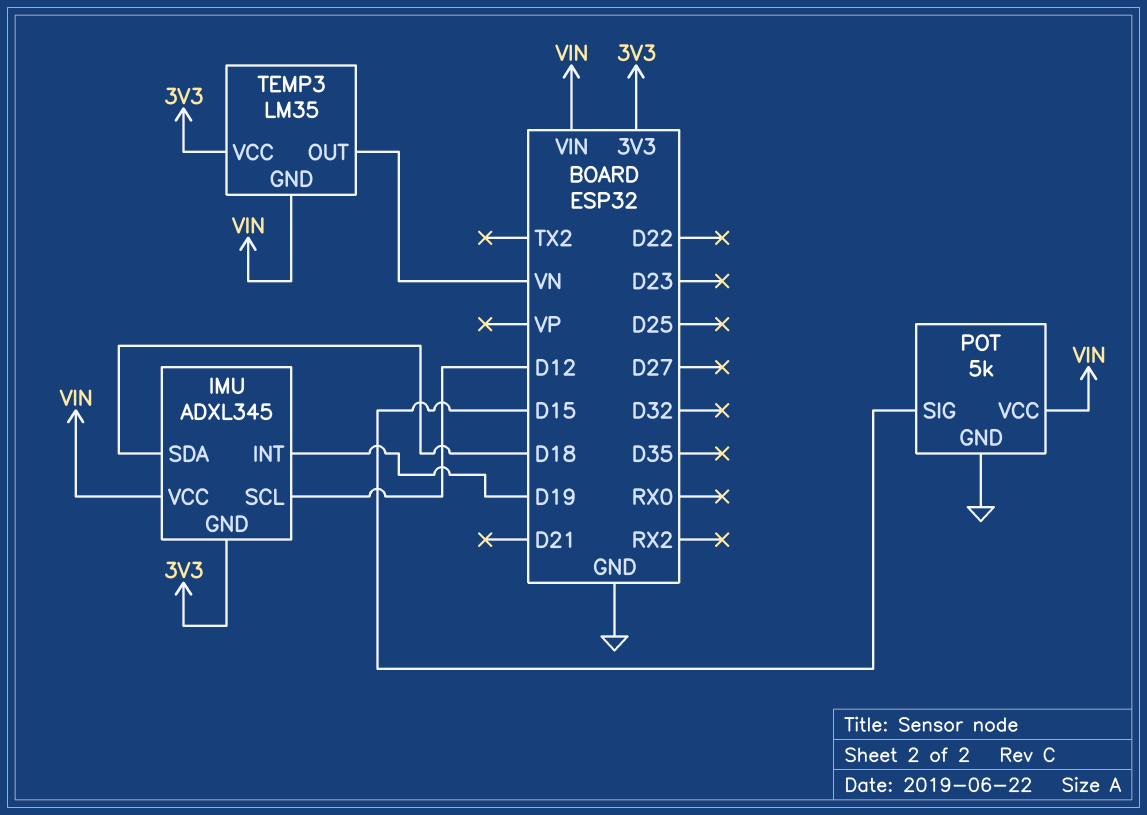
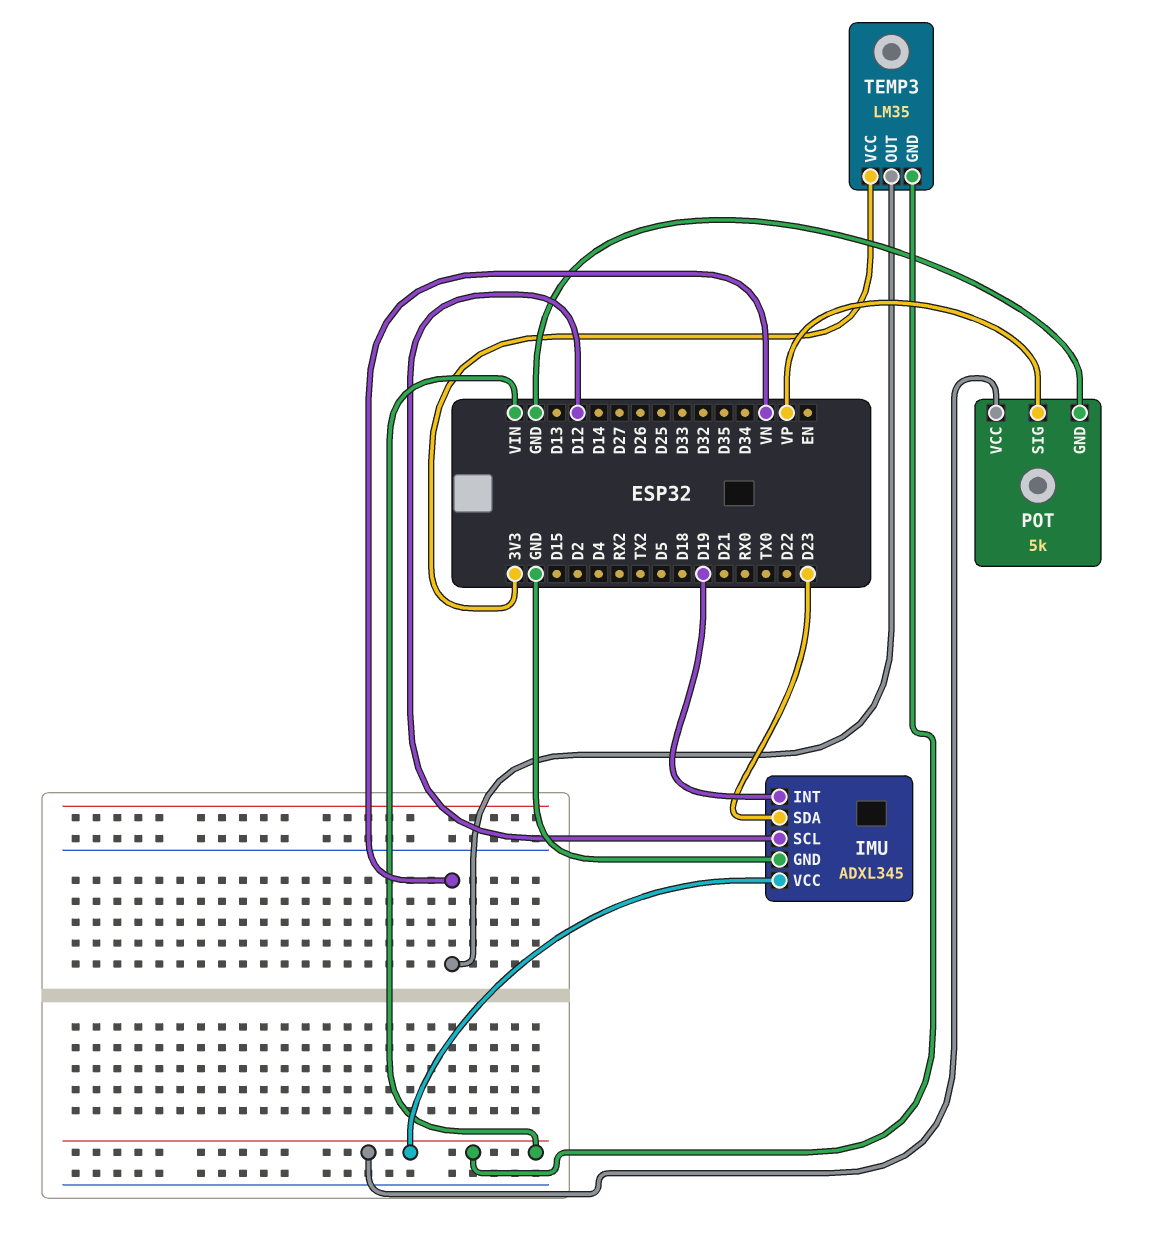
IMU pin GND: 3V3 -> GND
IMU pin SDA: D18 -> D23
POT pin SIG: D15 -> VP

